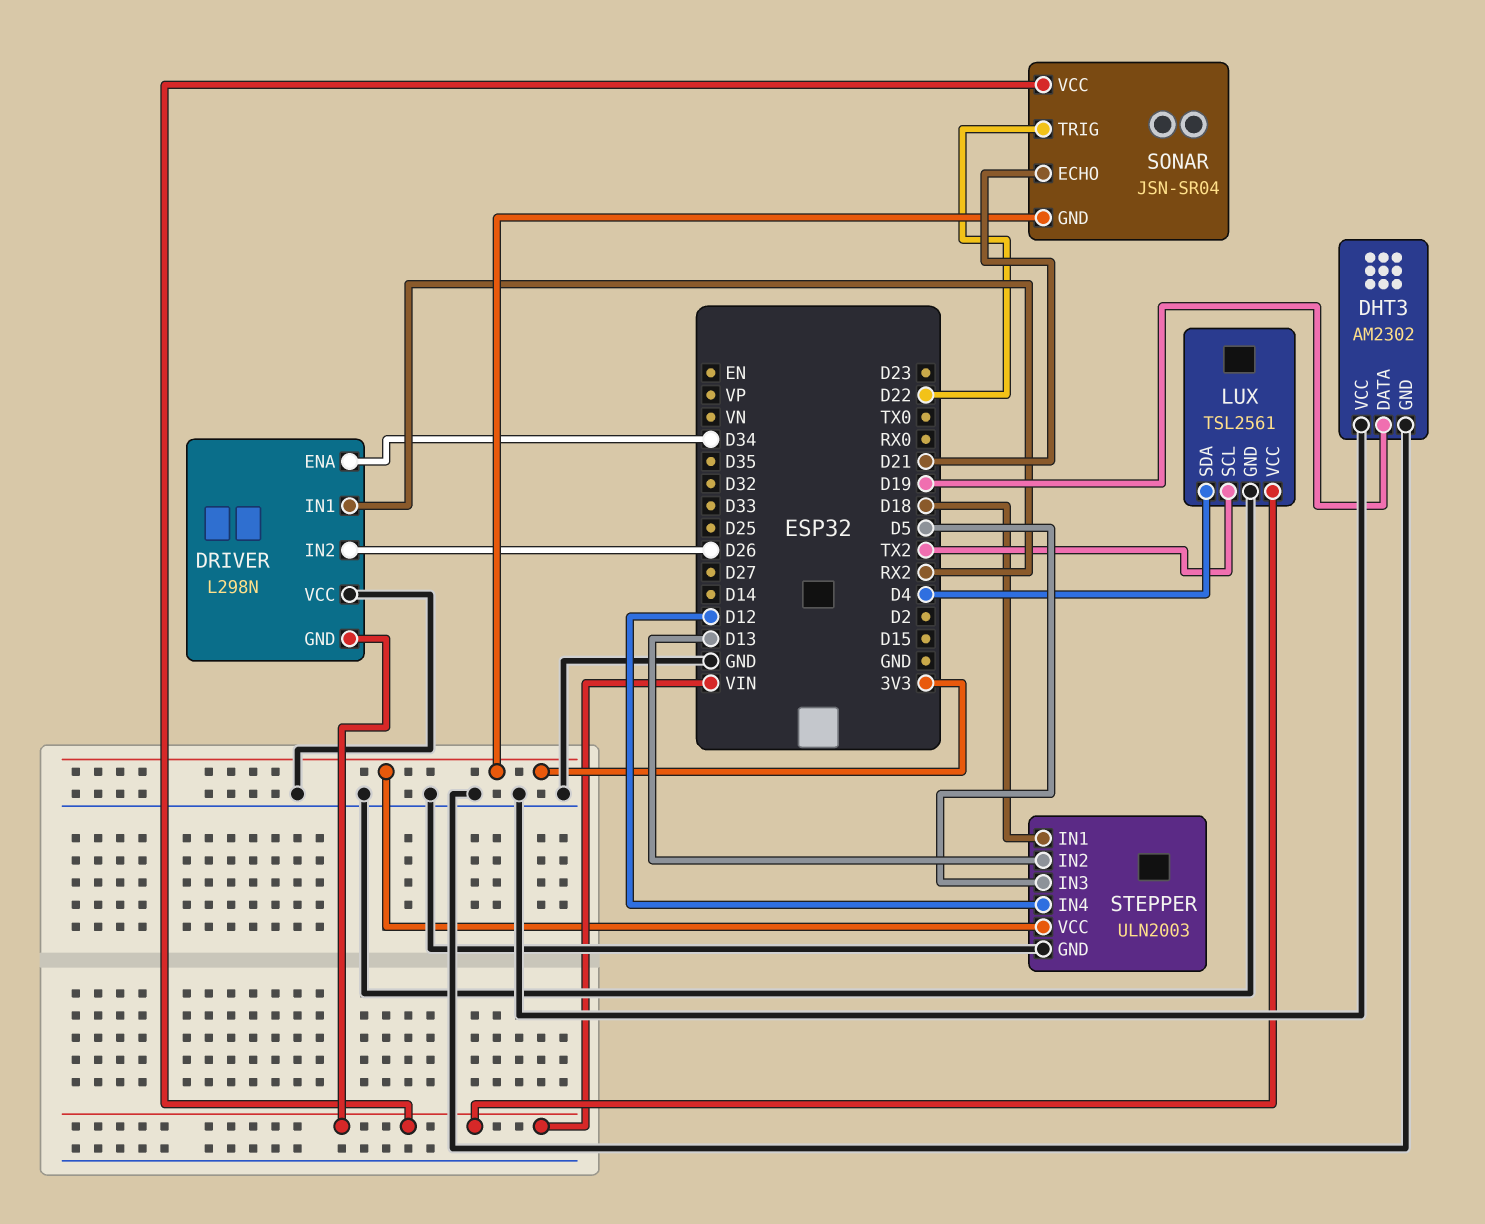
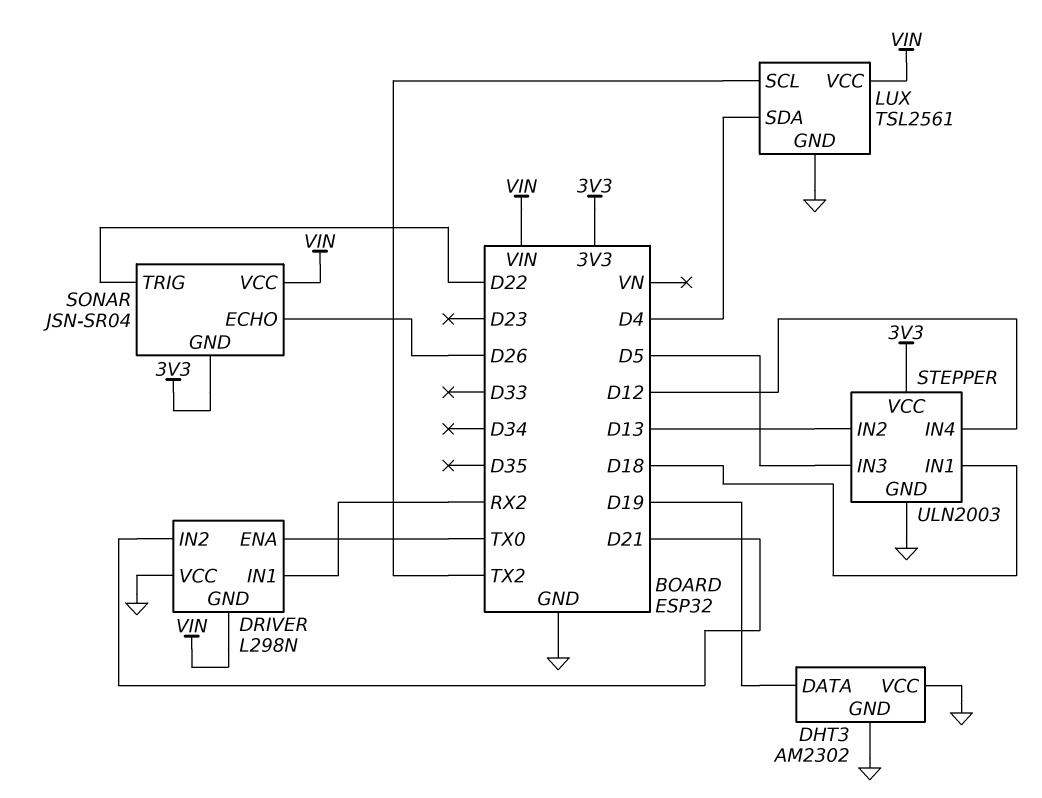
DRIVER pin ENA: D34 -> TX0
DRIVER pin IN2: D26 -> D21
SONAR pin ECHO: D21 -> D26

